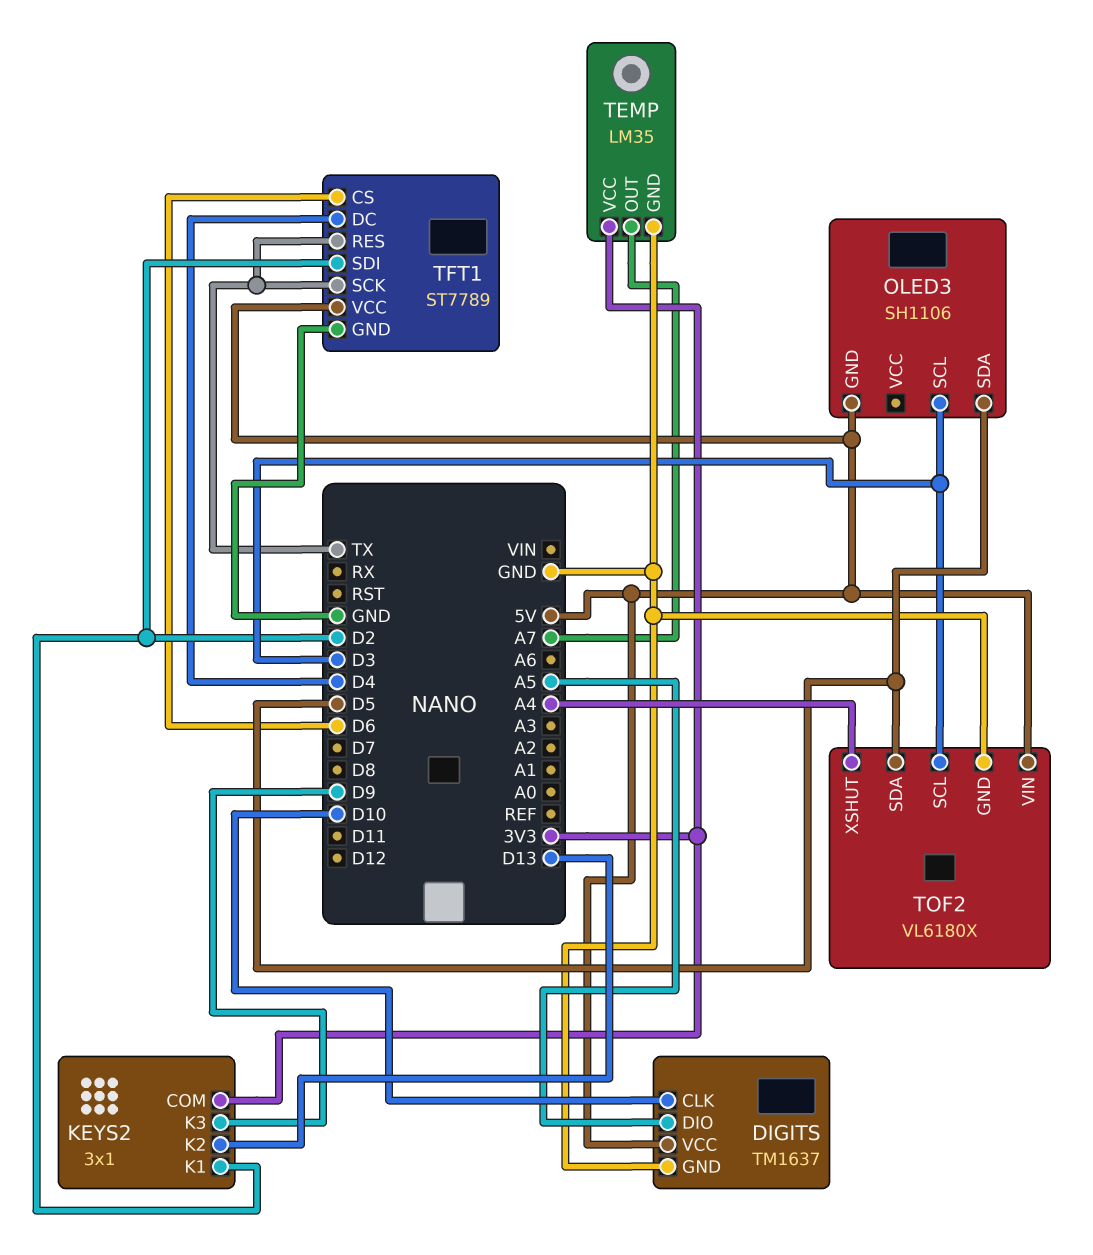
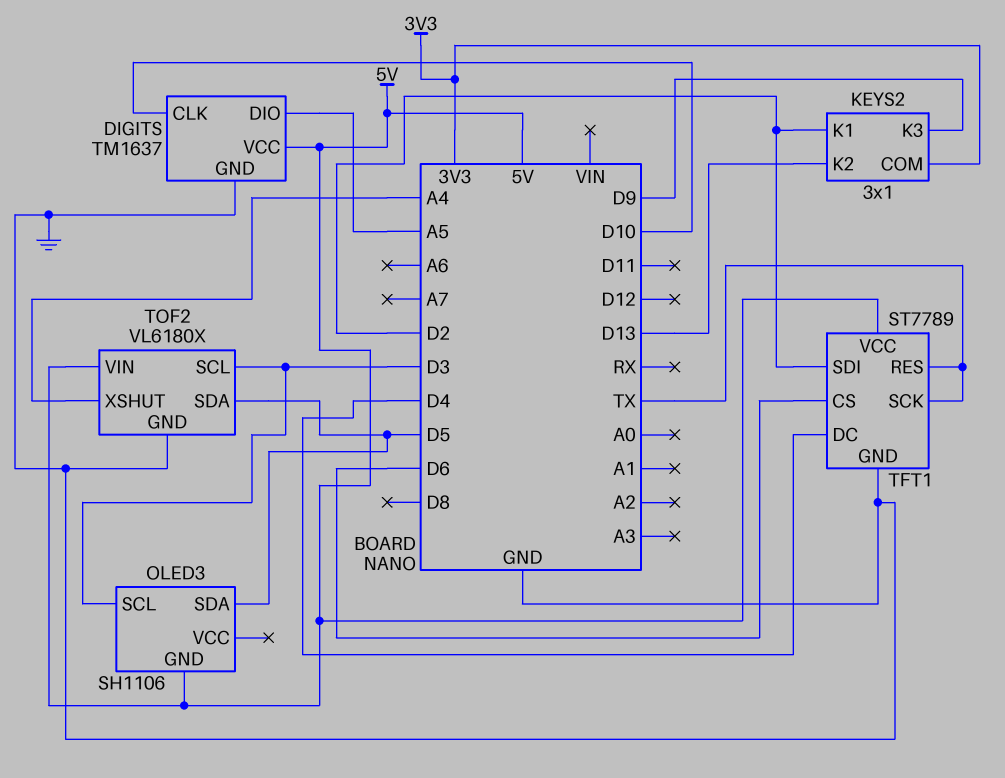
TEMP: LM35 -> none
TEMP pin GND: GND -> none
TEMP pin OUT: A7 -> none
TEMP pin VCC: 3V3 -> none

